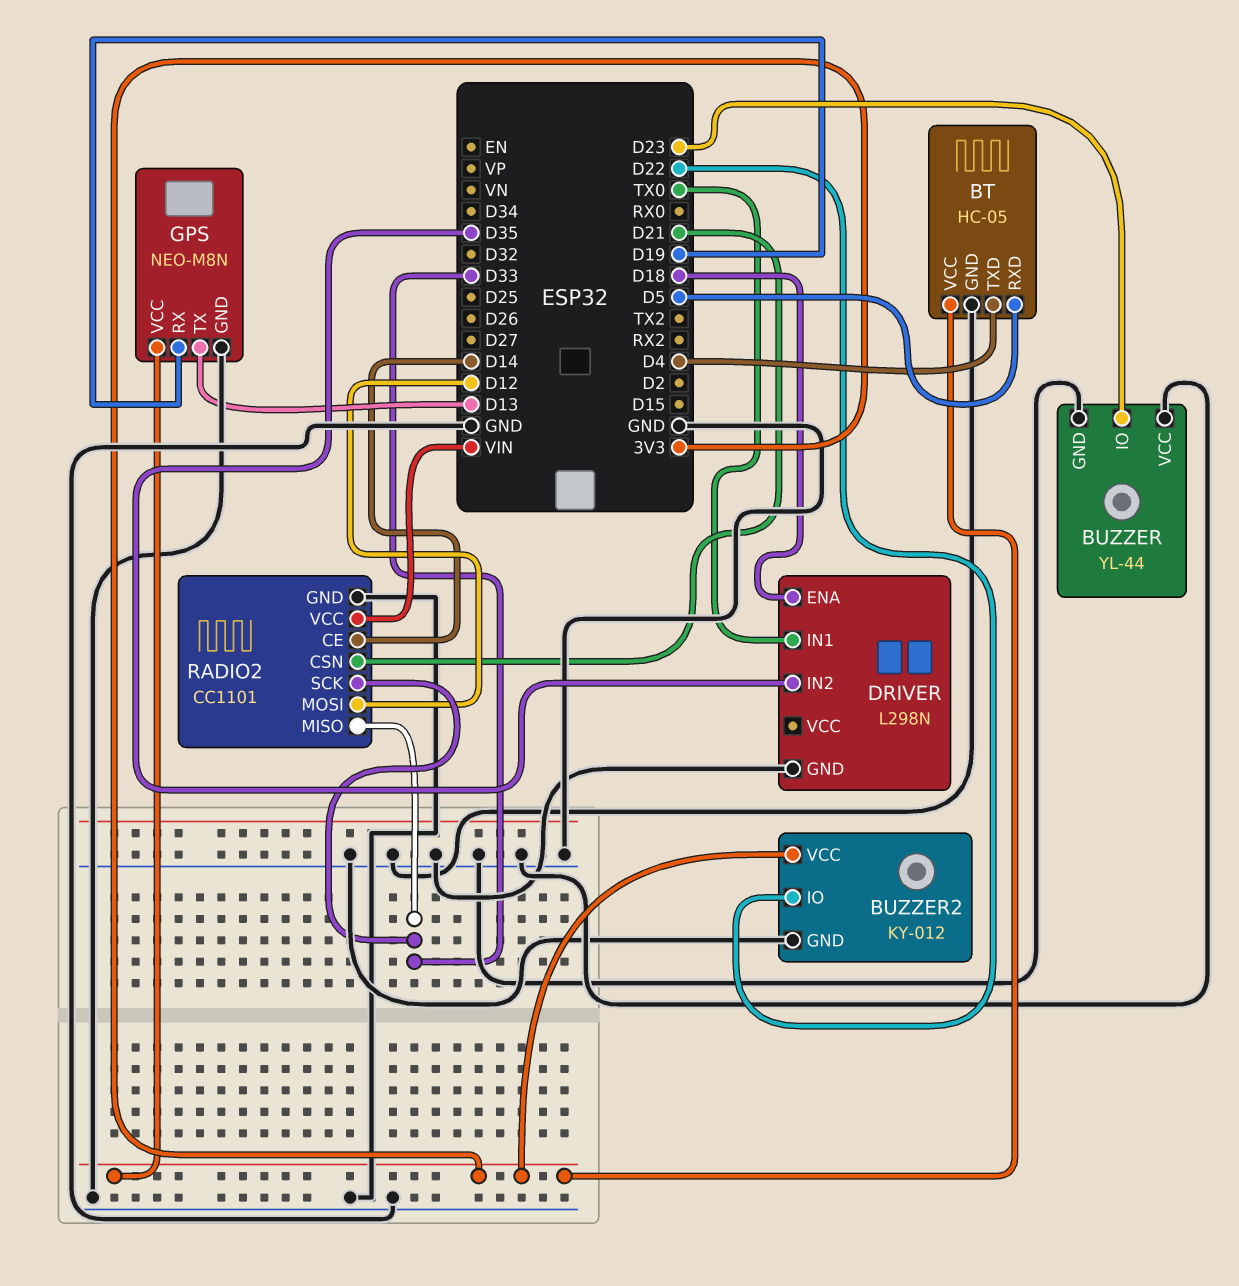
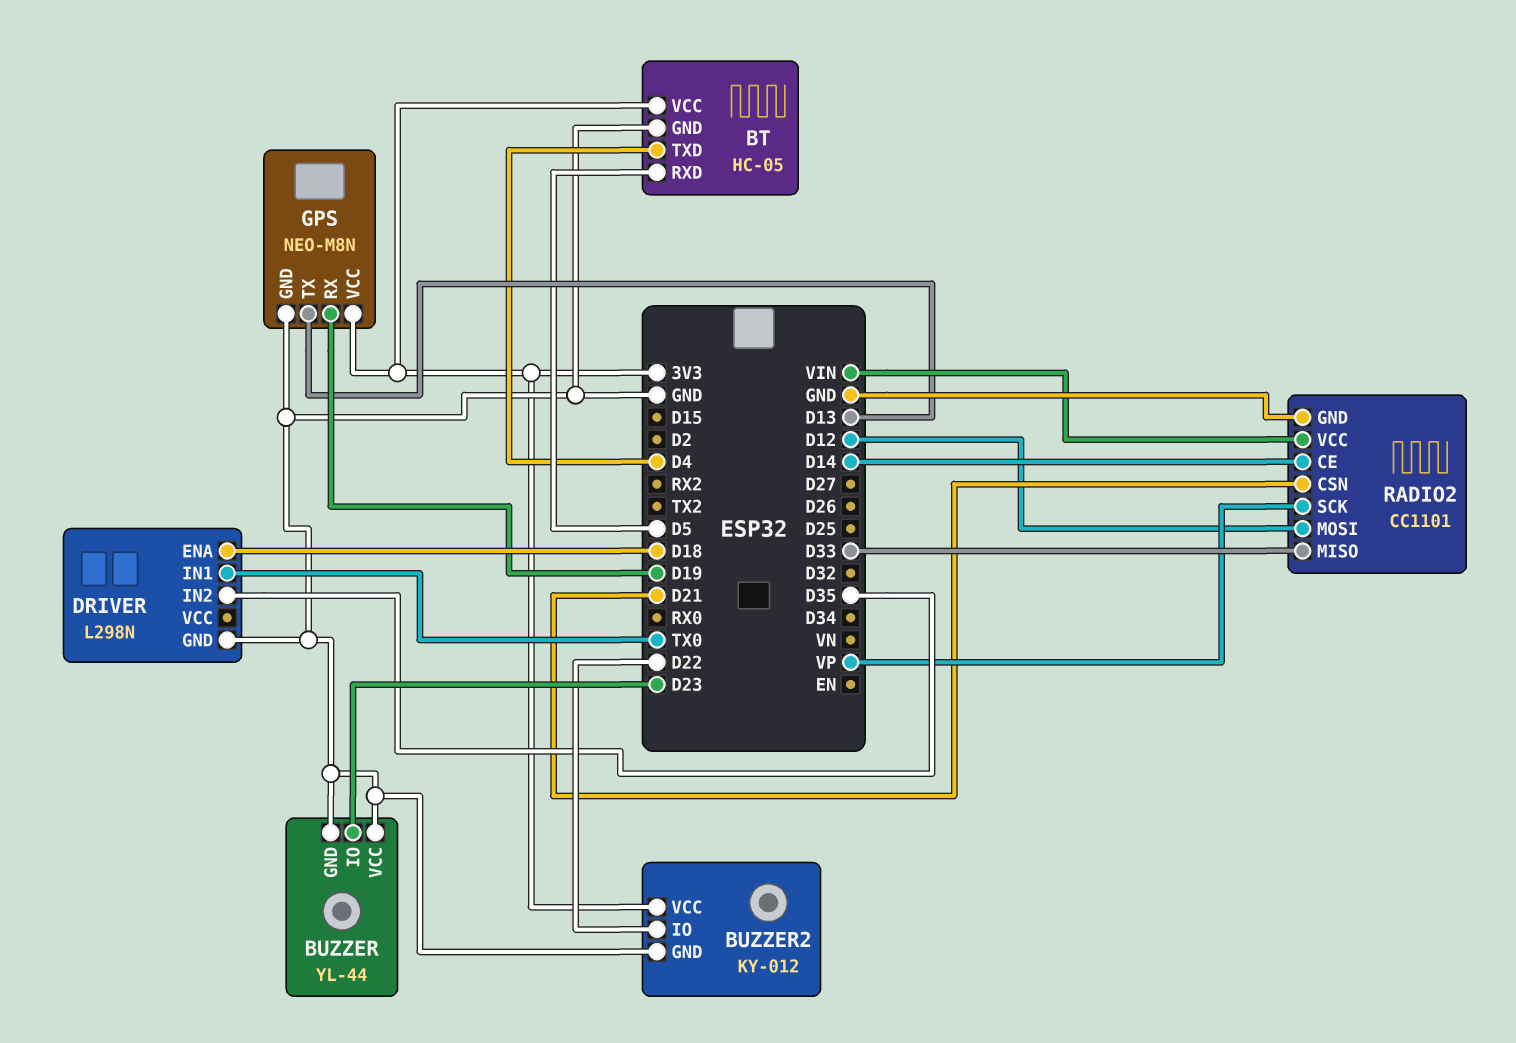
RADIO2 pin SCK: D33 -> VP

